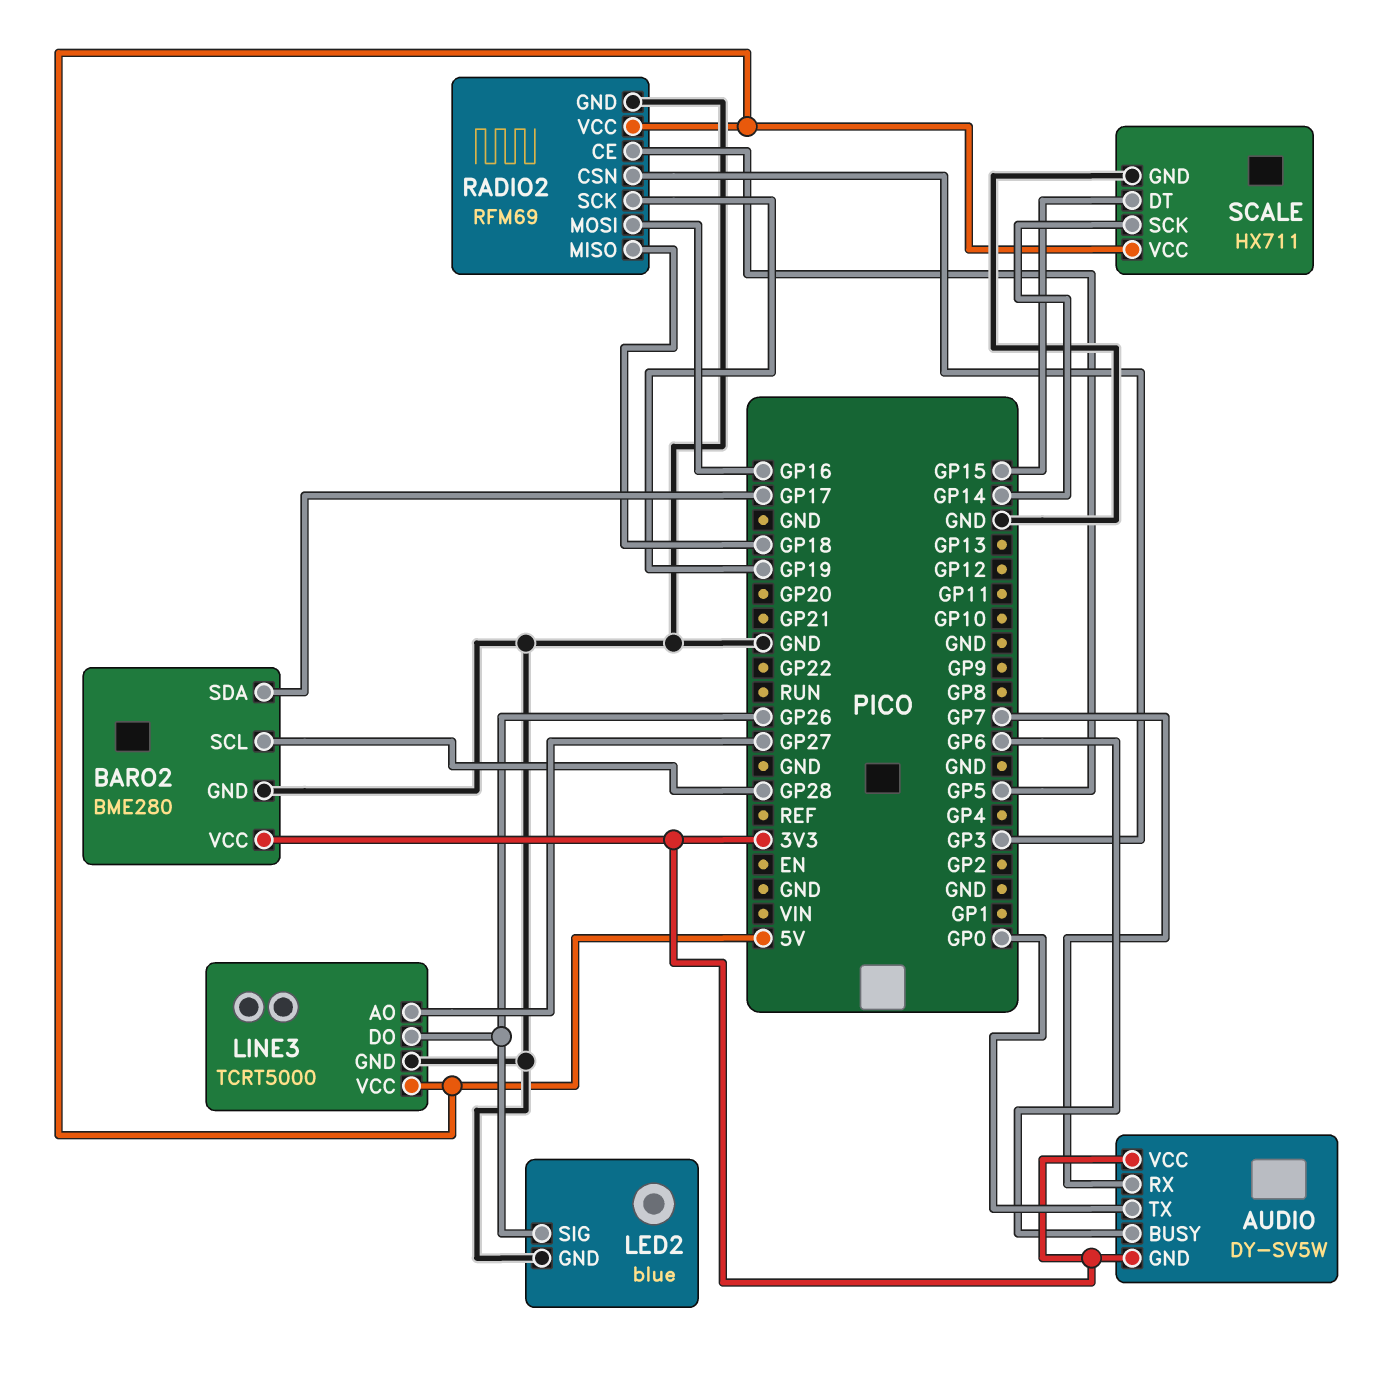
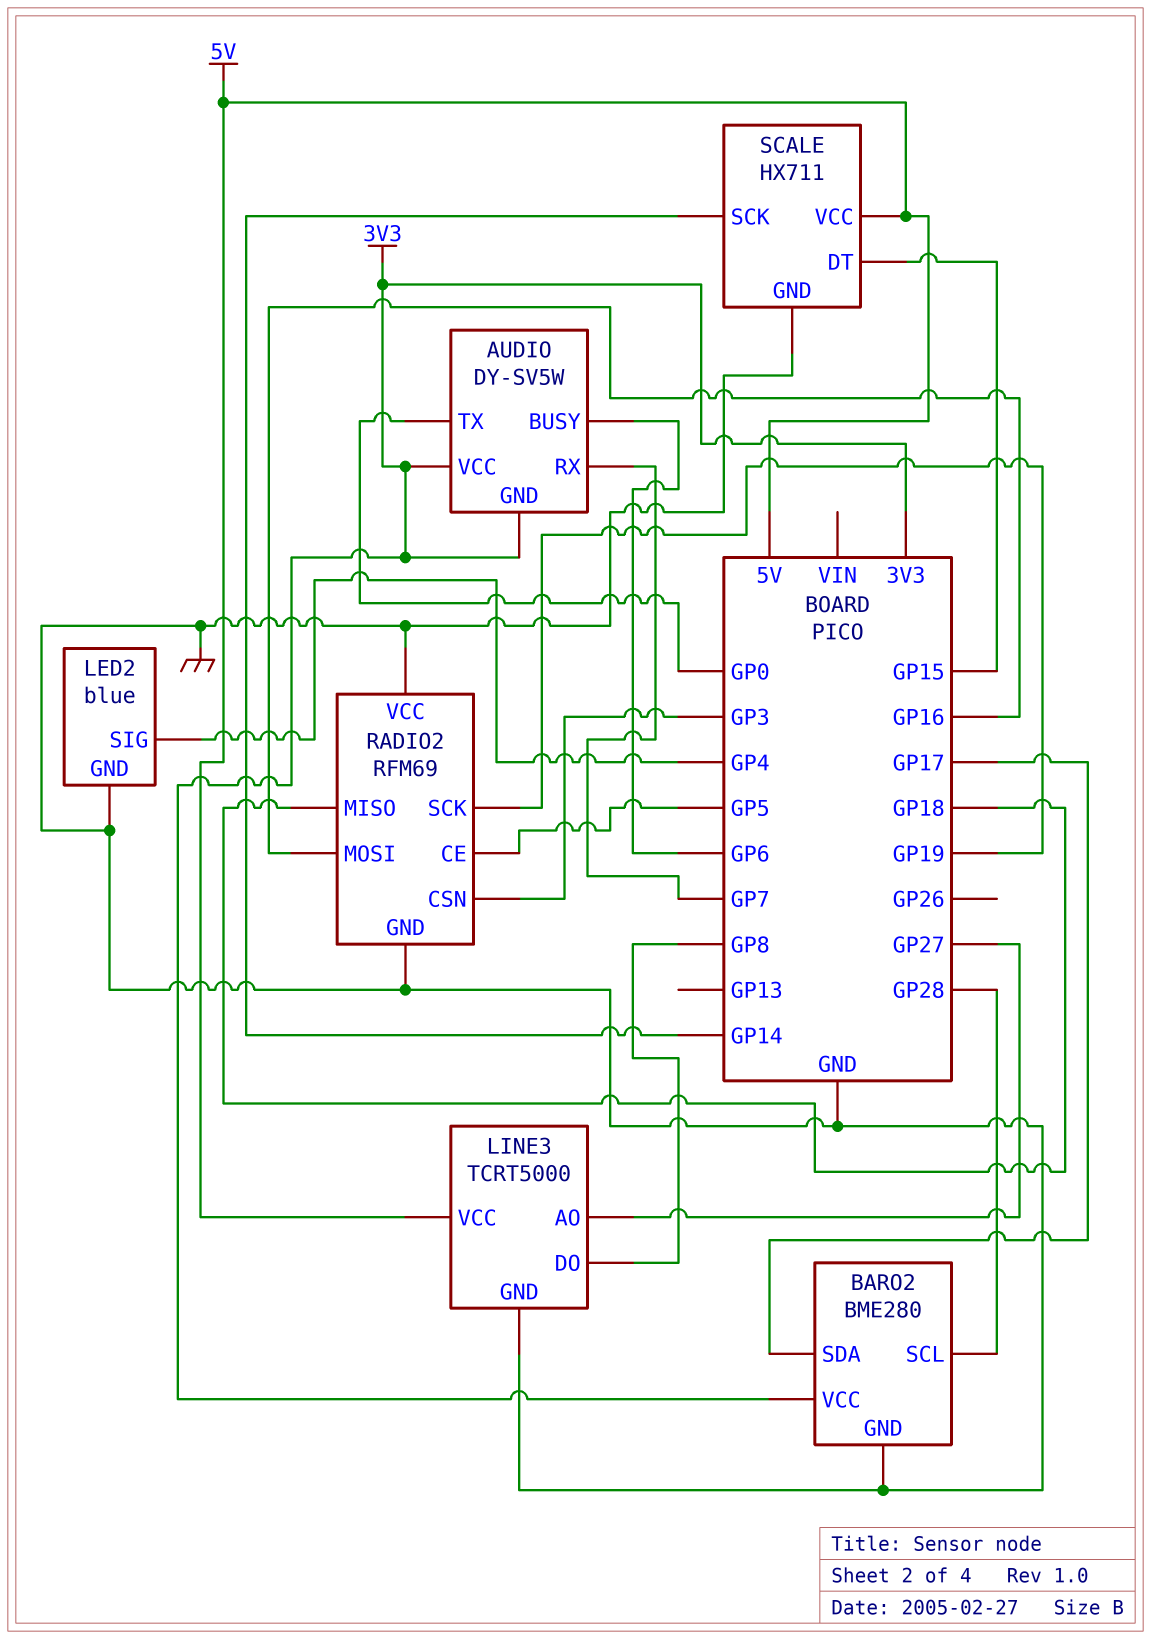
LED2 pin SIG: GP26 -> GP4
LINE3 pin DO: GP26 -> GP8
RADIO2 pin VCC: 5V -> GND

